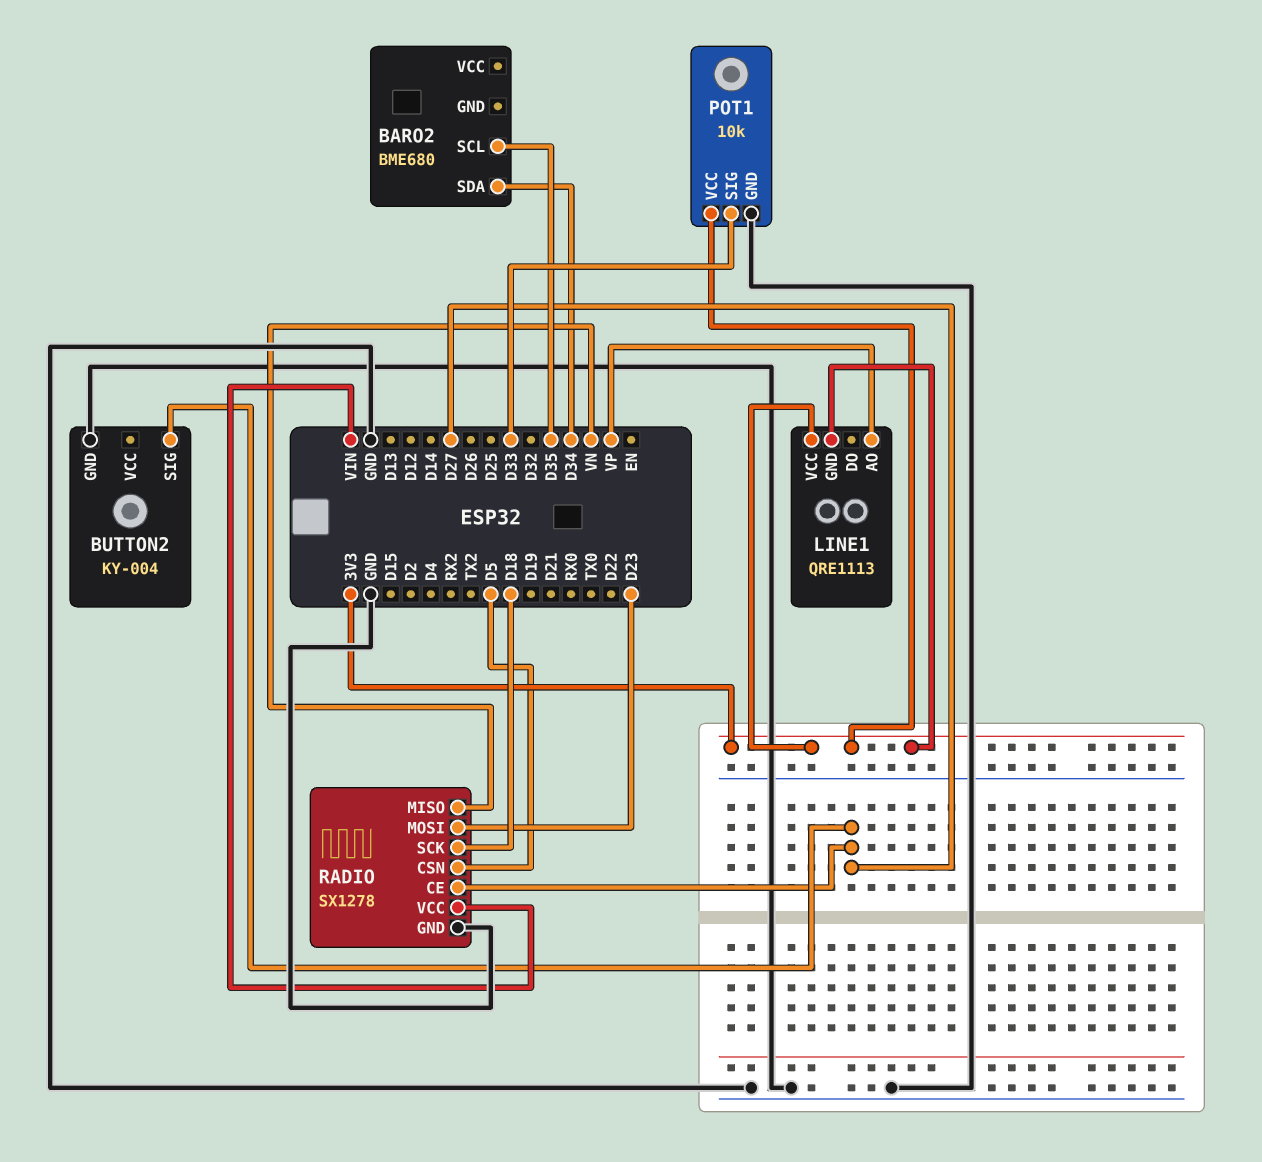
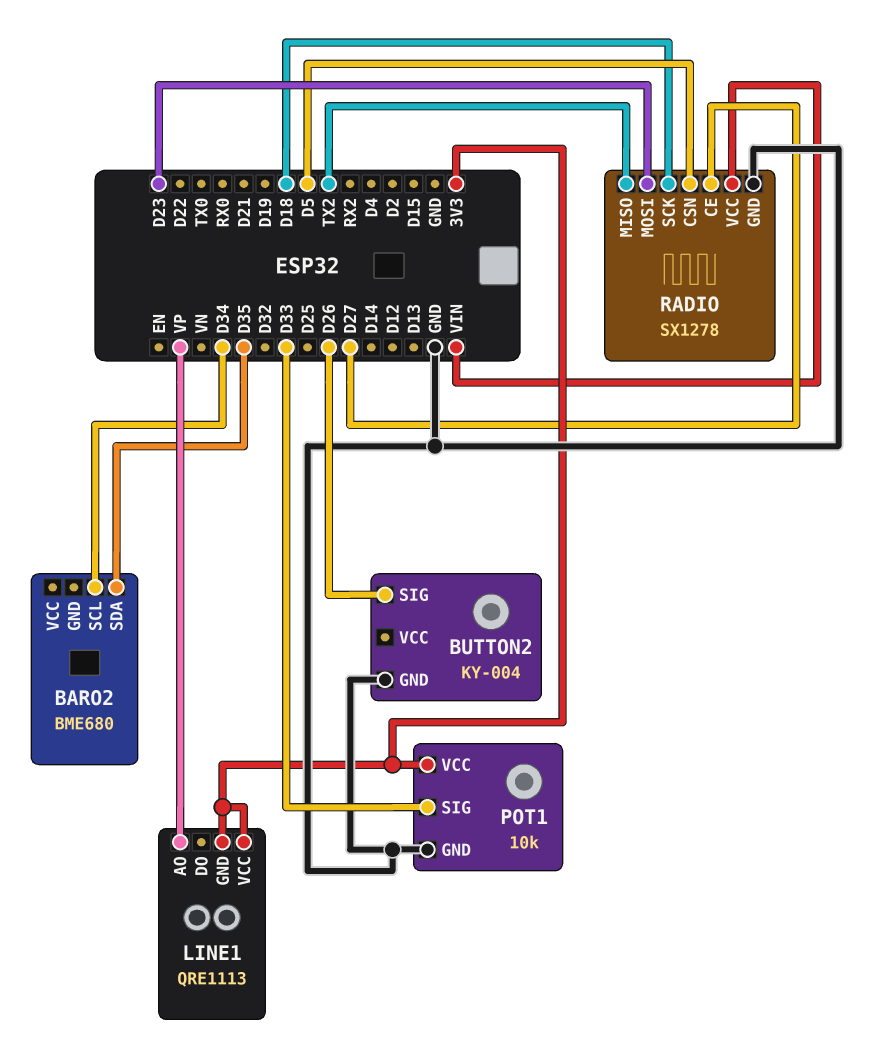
BARO2 pin SCL: D35 -> D34
BARO2 pin SDA: D34 -> D35
BUTTON2 pin SIG: D27 -> D26
RADIO pin MISO: VN -> TX2

